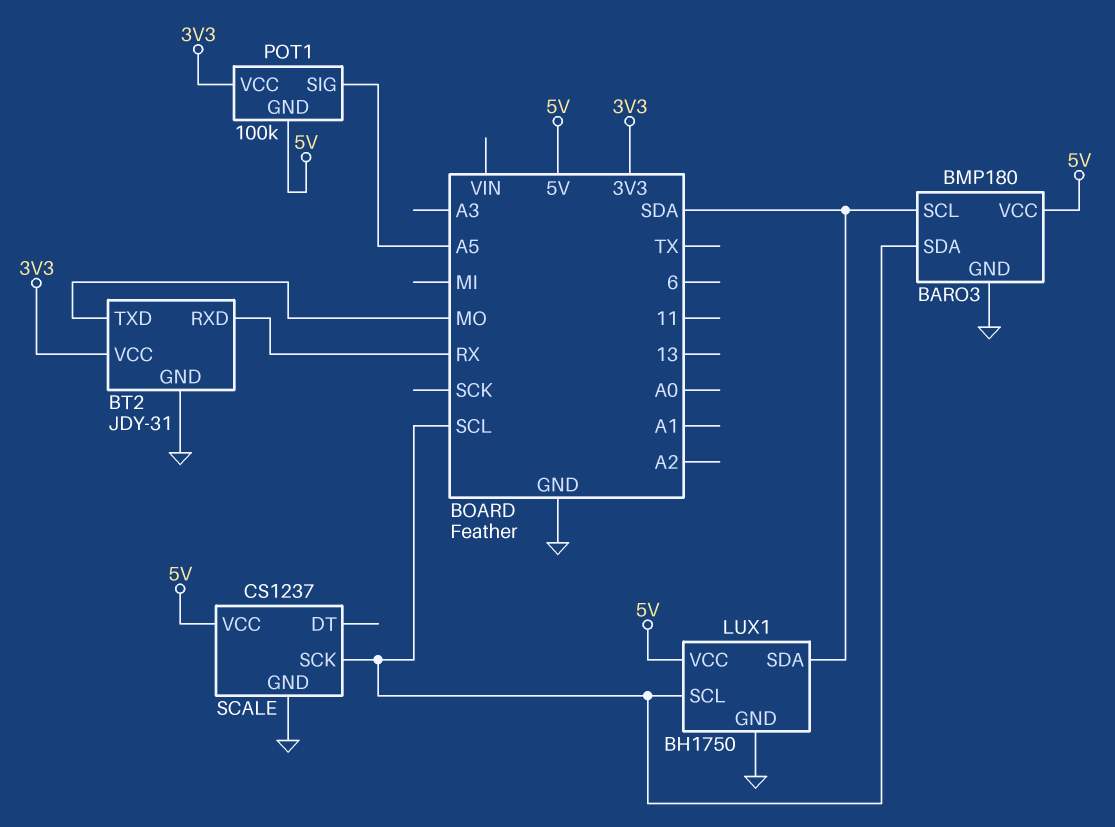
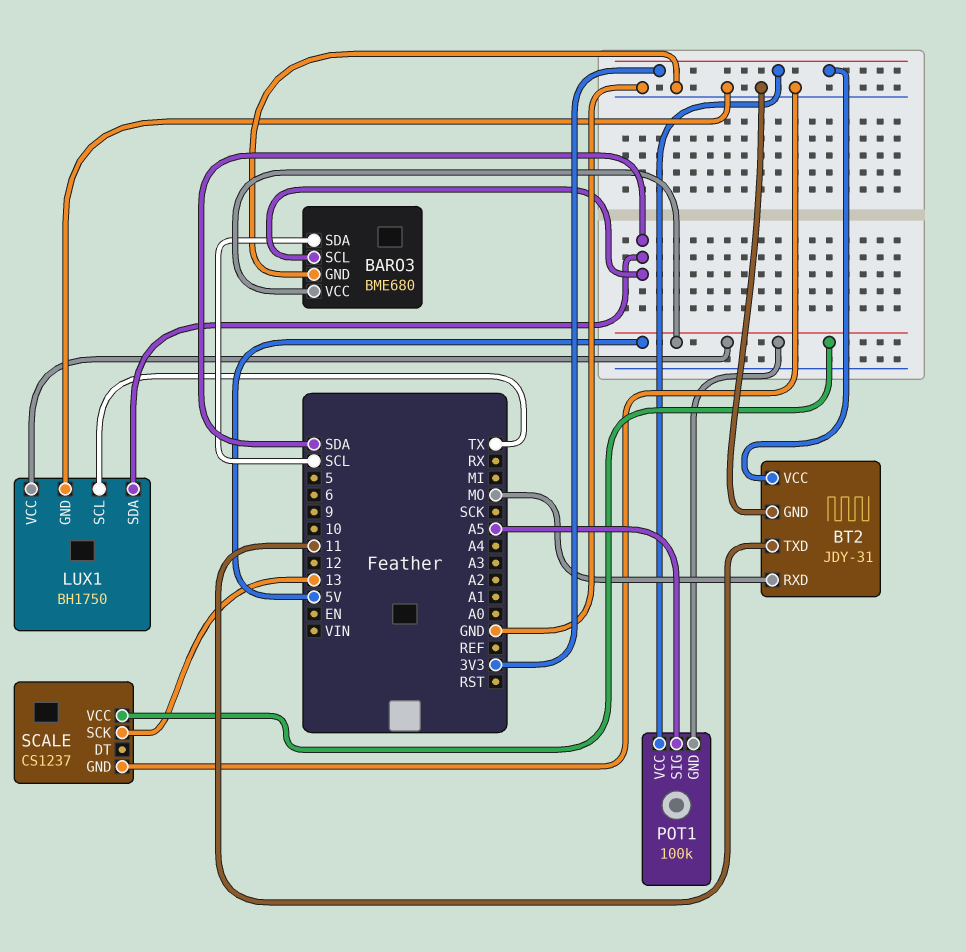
BARO3: BMP180 -> BME680
BT2 pin RXD: RX -> MO
BT2 pin TXD: MO -> 11
LUX1 pin SCL: SCL -> TX
SCALE pin SCK: SCL -> 13

